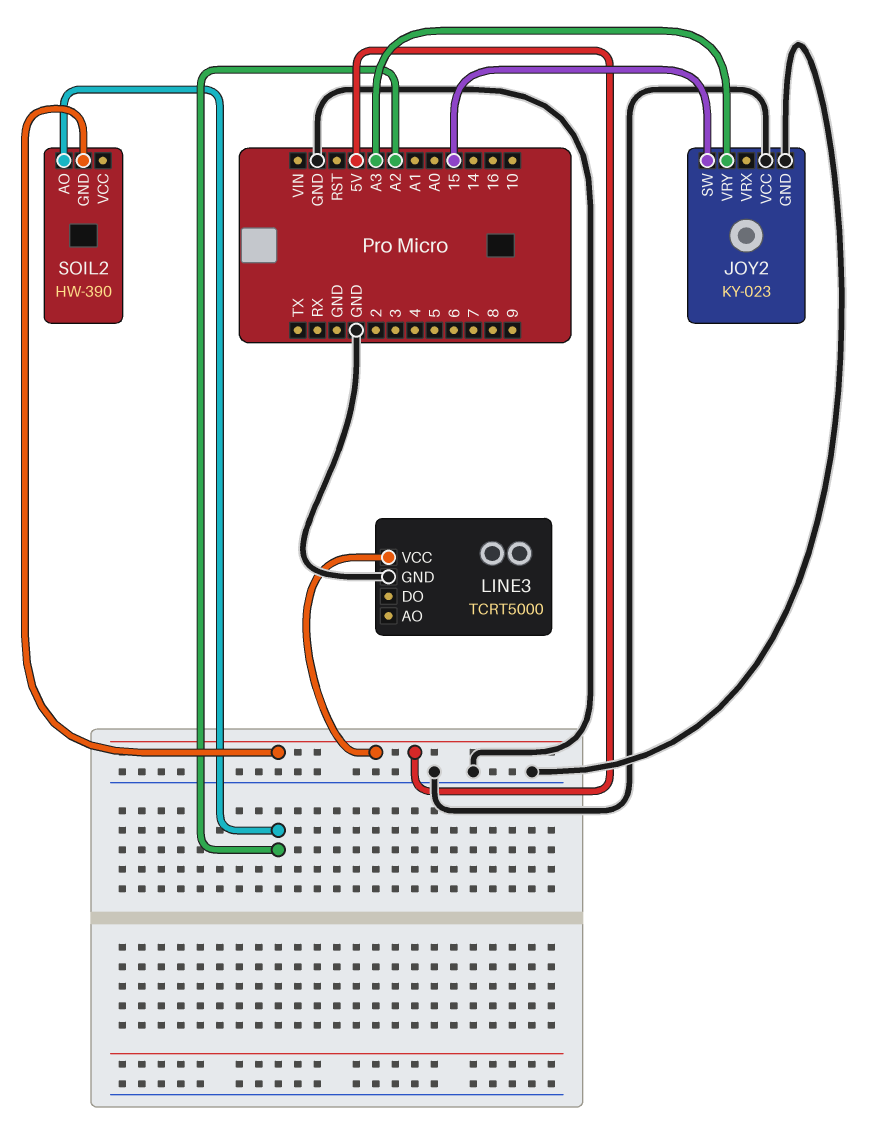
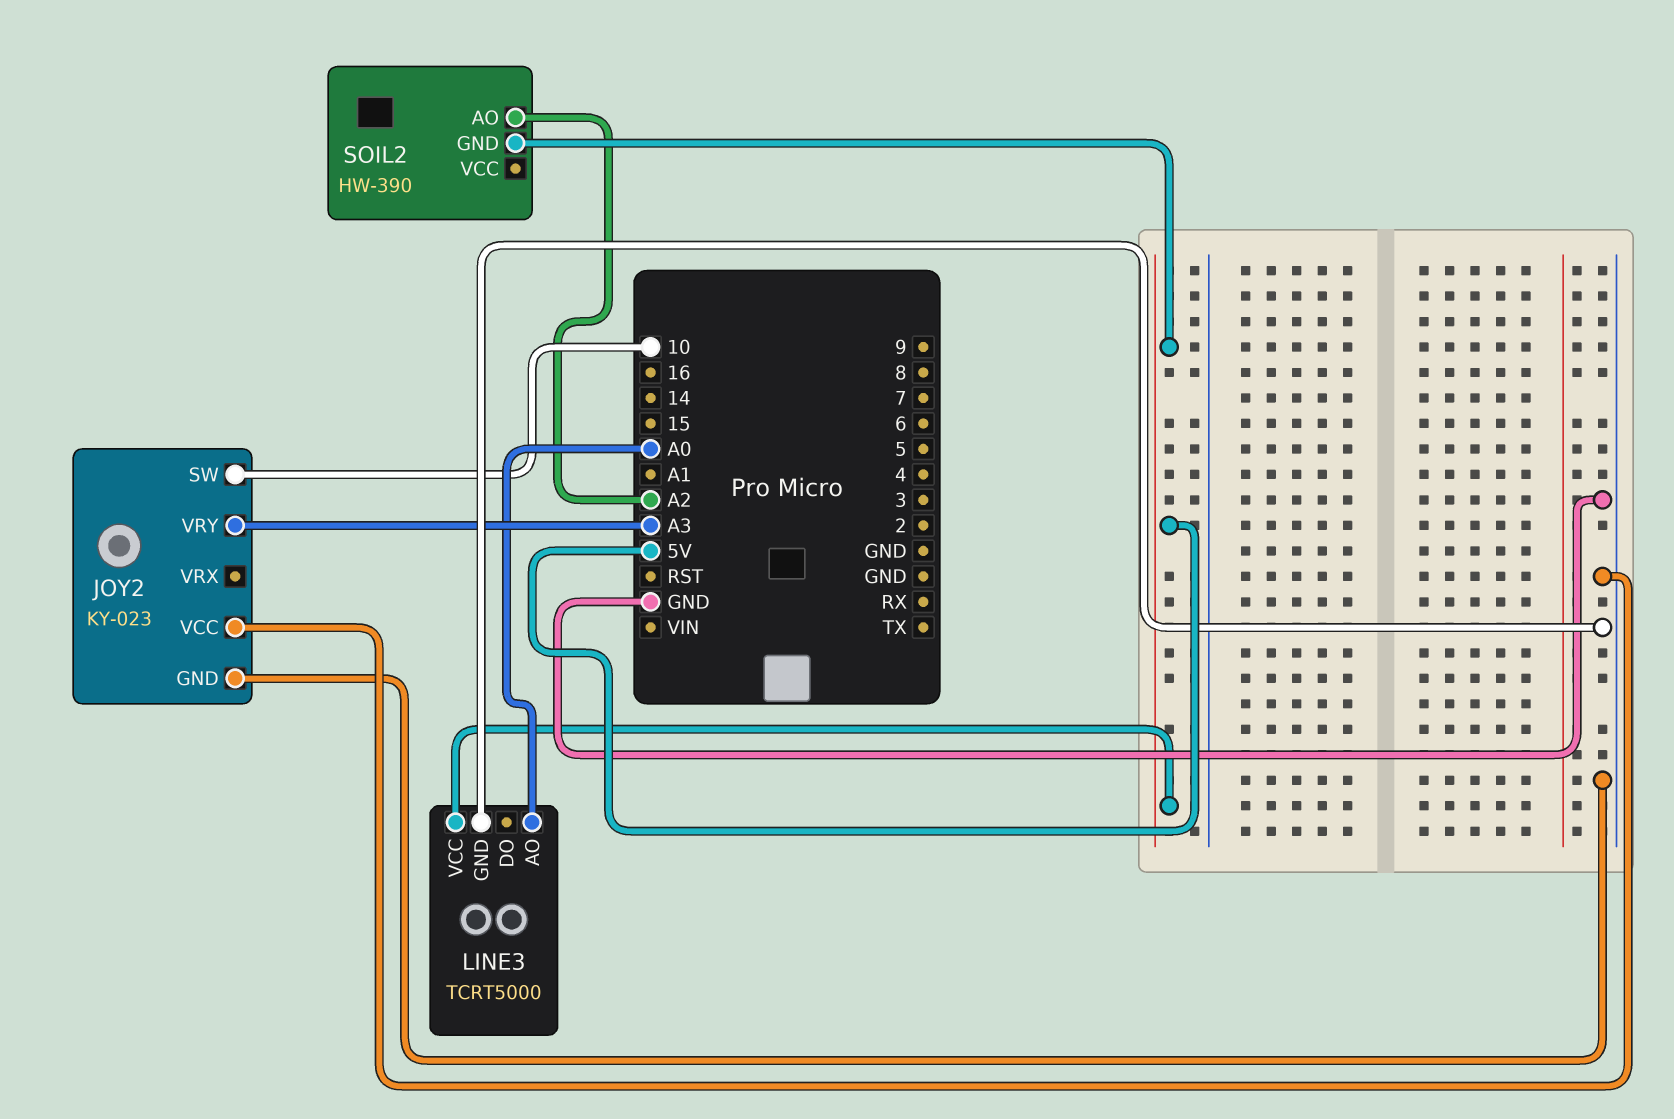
JOY2 pin SW: 15 -> 10
LINE3 pin AO: none -> A0

